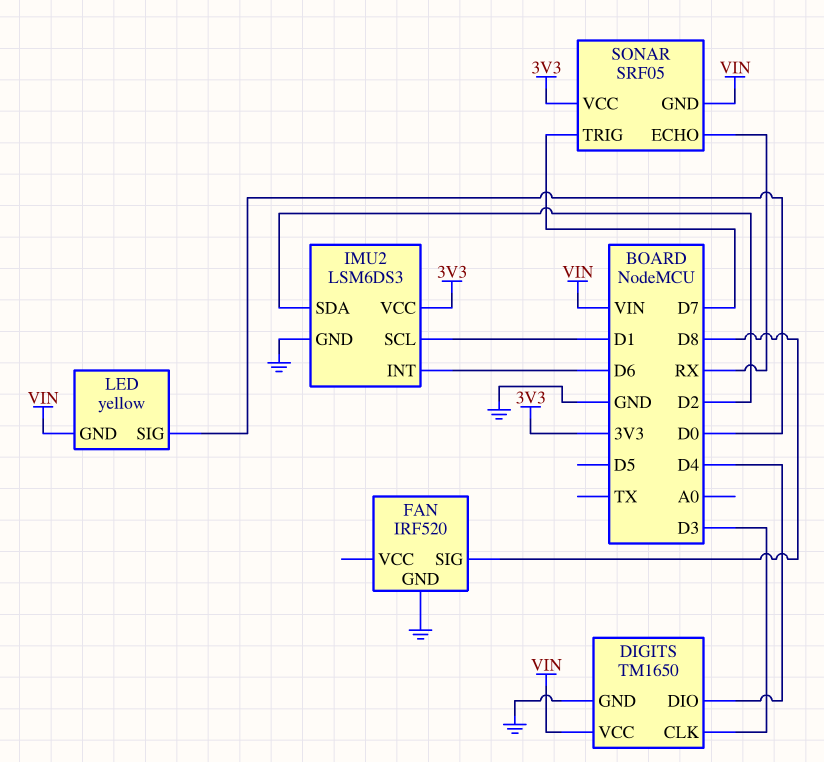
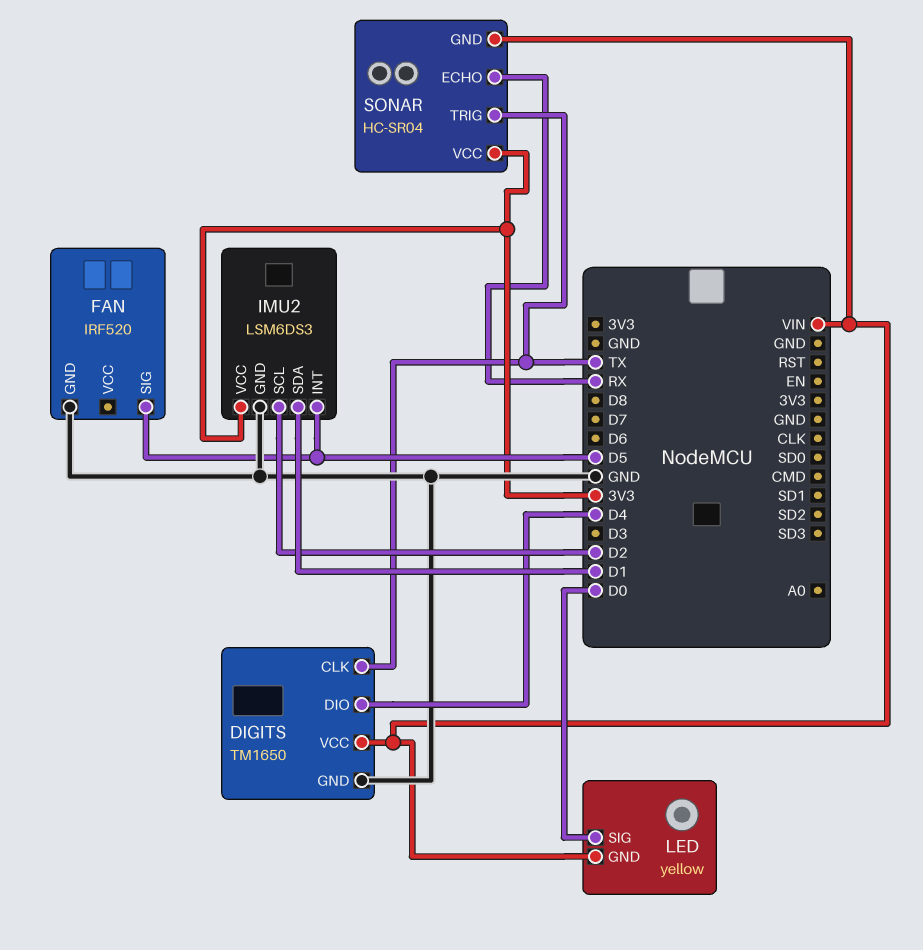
DIGITS pin CLK: D3 -> TX
FAN pin SIG: D8 -> D5
IMU2 pin INT: D6 -> D5
IMU2 pin SCL: D1 -> D2
IMU2 pin SDA: D2 -> D1
SONAR: SRF05 -> HC-SR04
SONAR pin TRIG: D7 -> TX

